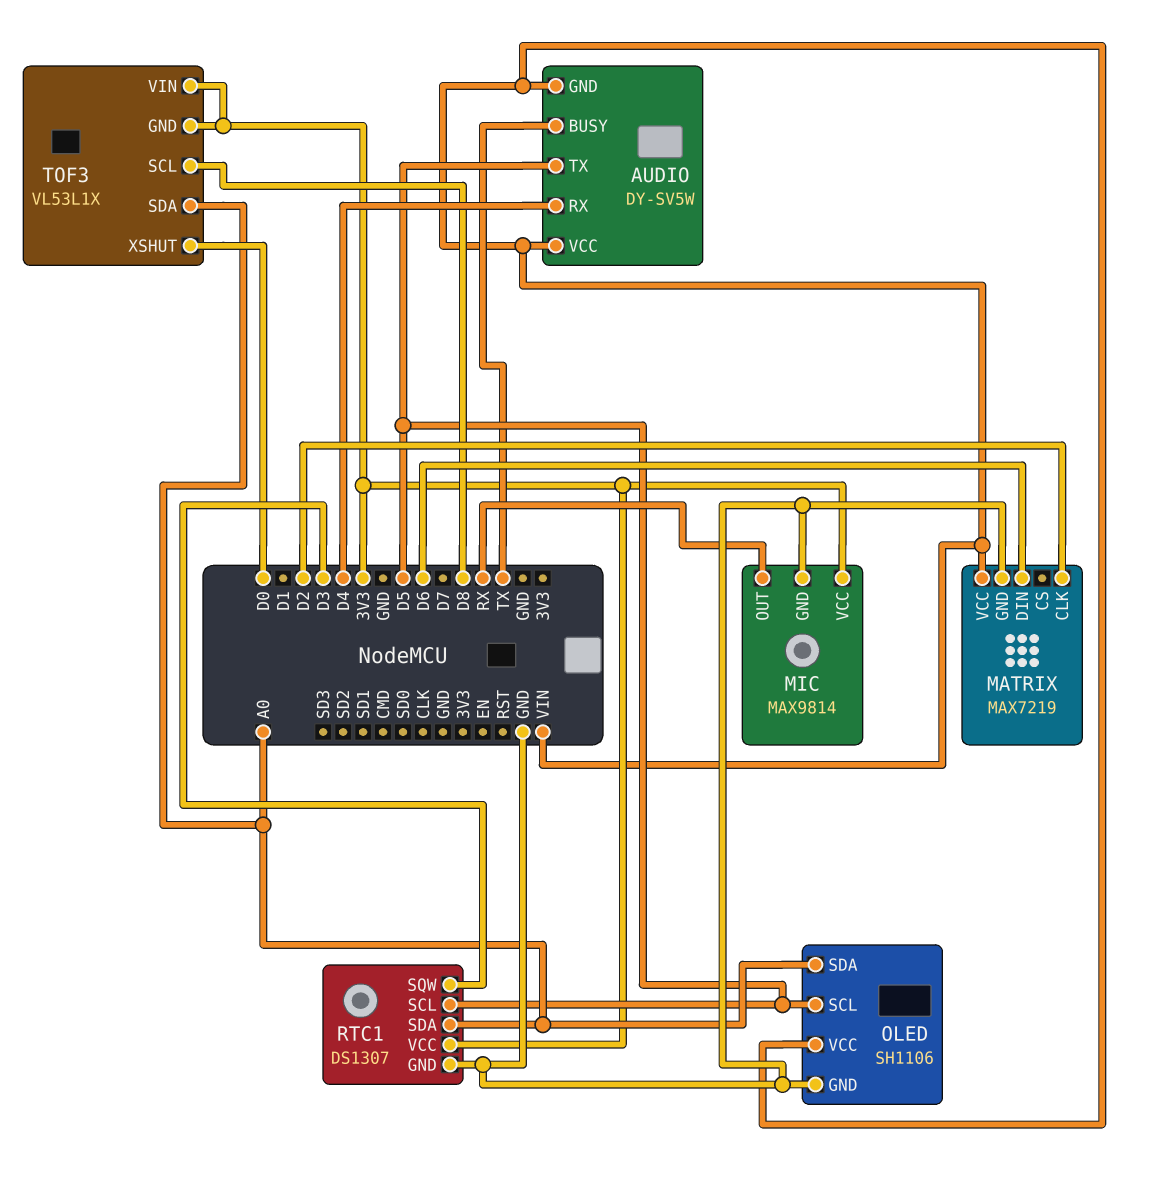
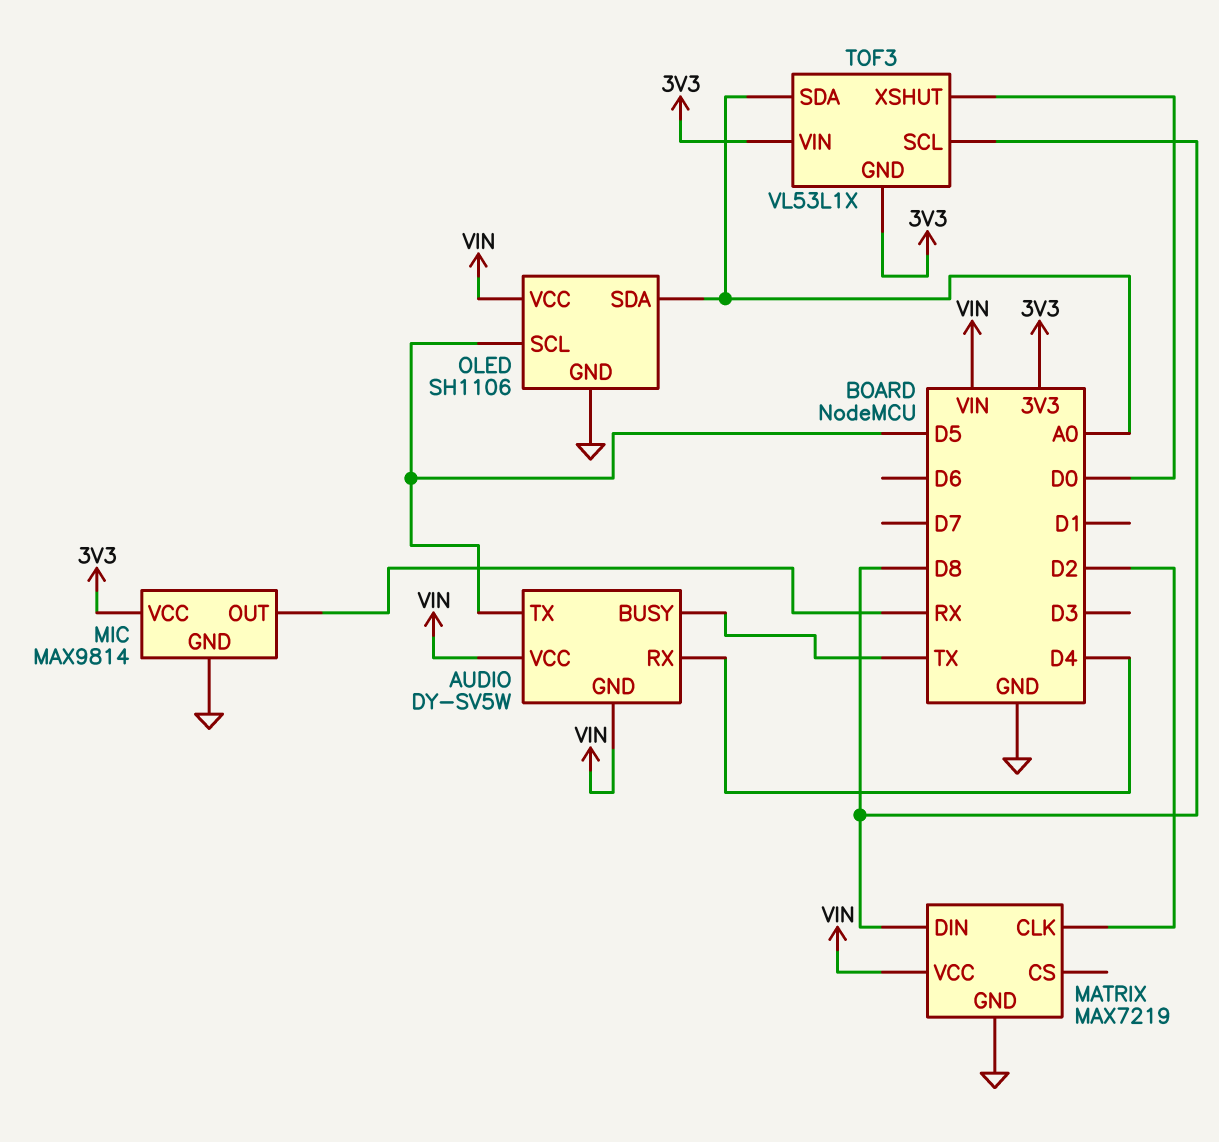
MATRIX pin DIN: D6 -> D8
RTC1: DS1307 -> none
RTC1 pin GND: GND -> none
RTC1 pin SCL: D5 -> none
RTC1 pin SDA: A0 -> none
RTC1 pin SQW: D3 -> none
RTC1 pin VCC: 3V3 -> none

